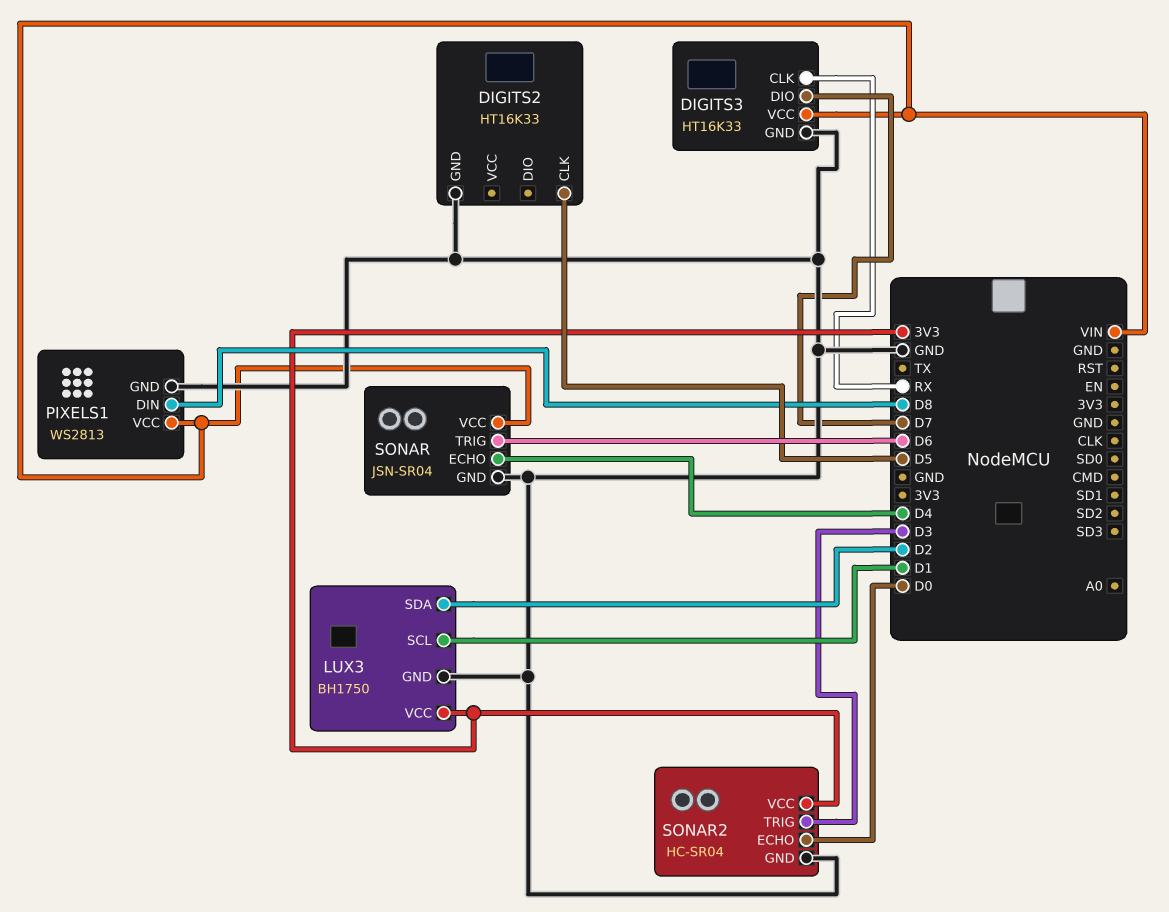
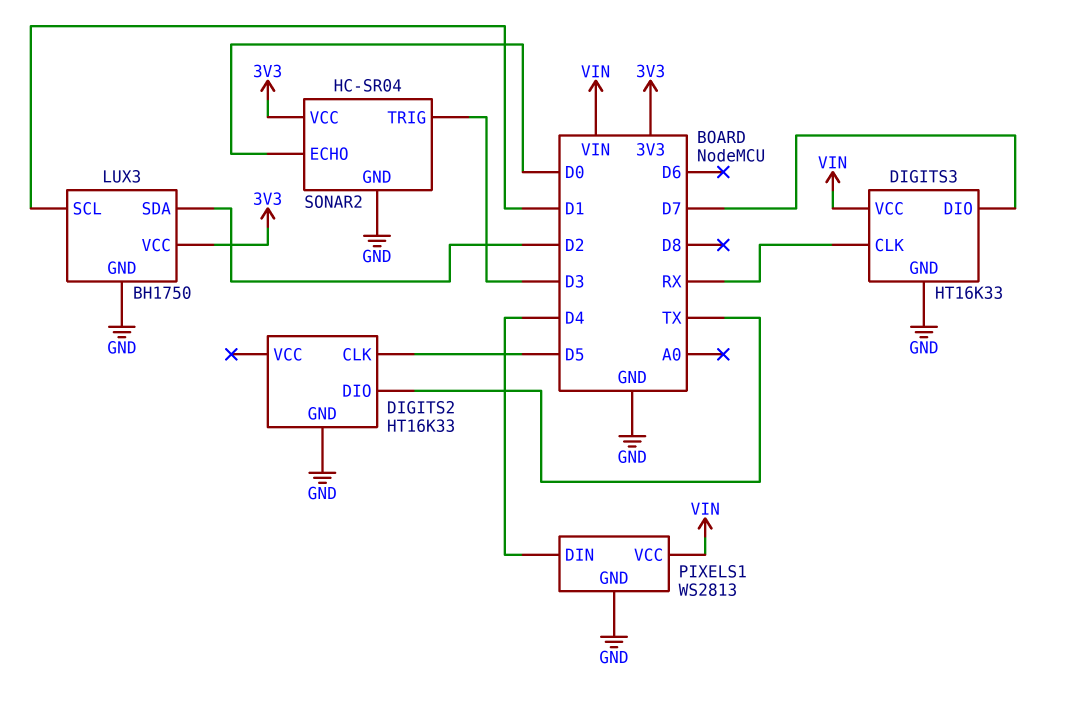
DIGITS2 pin DIO: none -> TX
PIXELS1 pin DIN: D8 -> D4
SONAR: JSN-SR04 -> none
SONAR pin ECHO: D4 -> none
SONAR pin GND: GND -> none
SONAR pin TRIG: D6 -> none
SONAR pin VCC: VIN -> none

